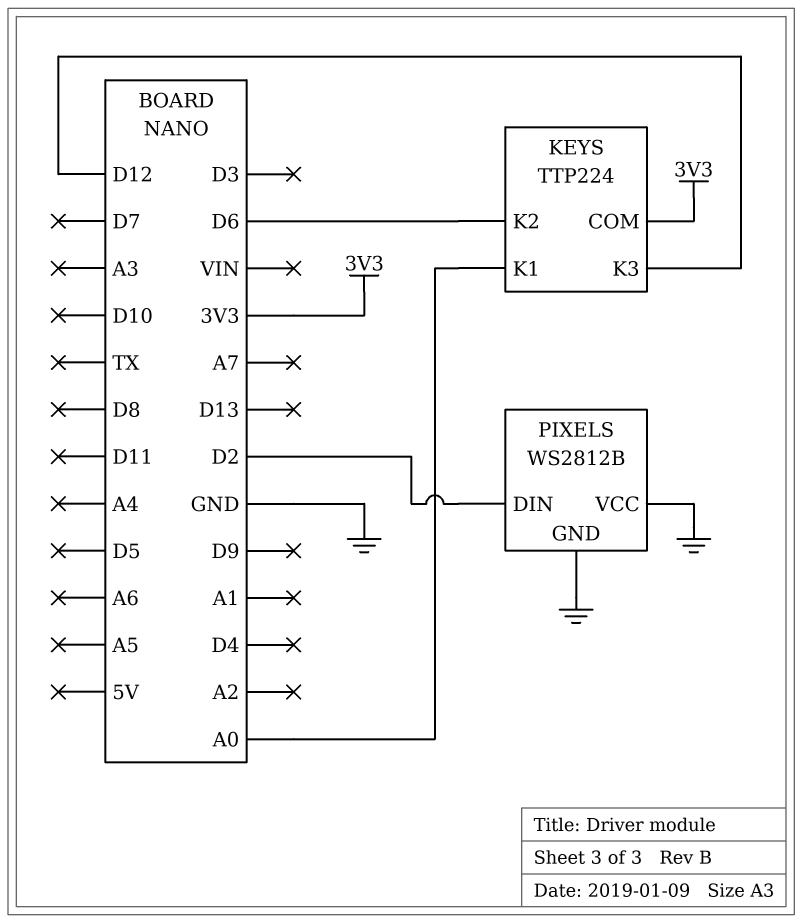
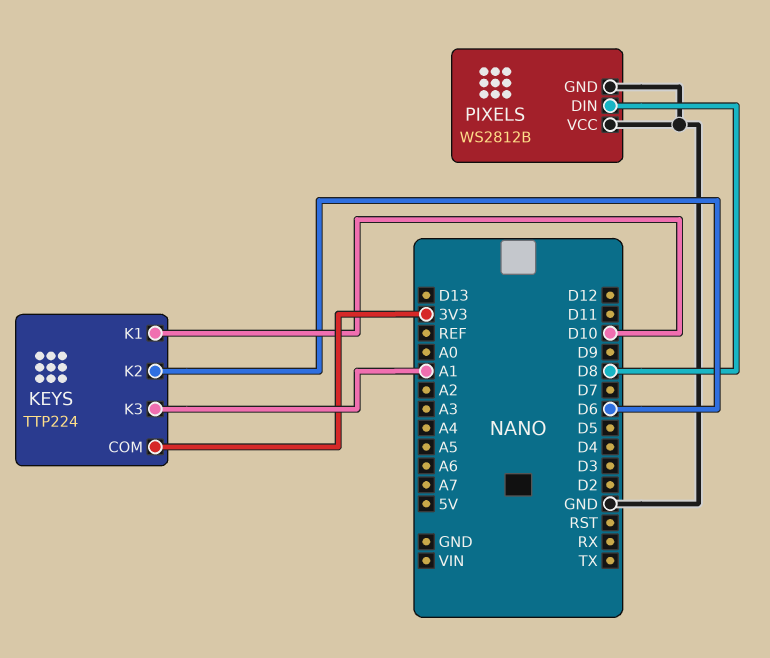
KEYS pin K1: A0 -> D10
KEYS pin K3: D12 -> A1
PIXELS pin DIN: D2 -> D8

